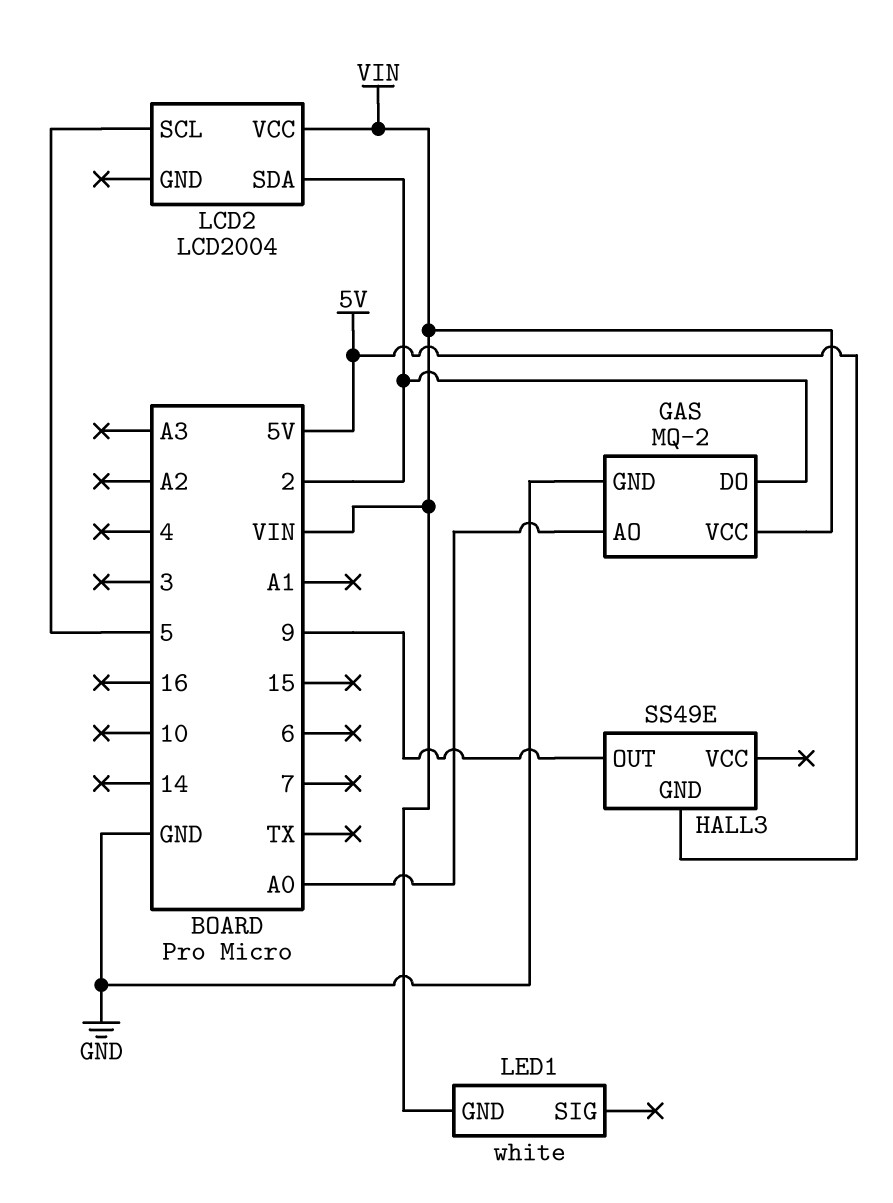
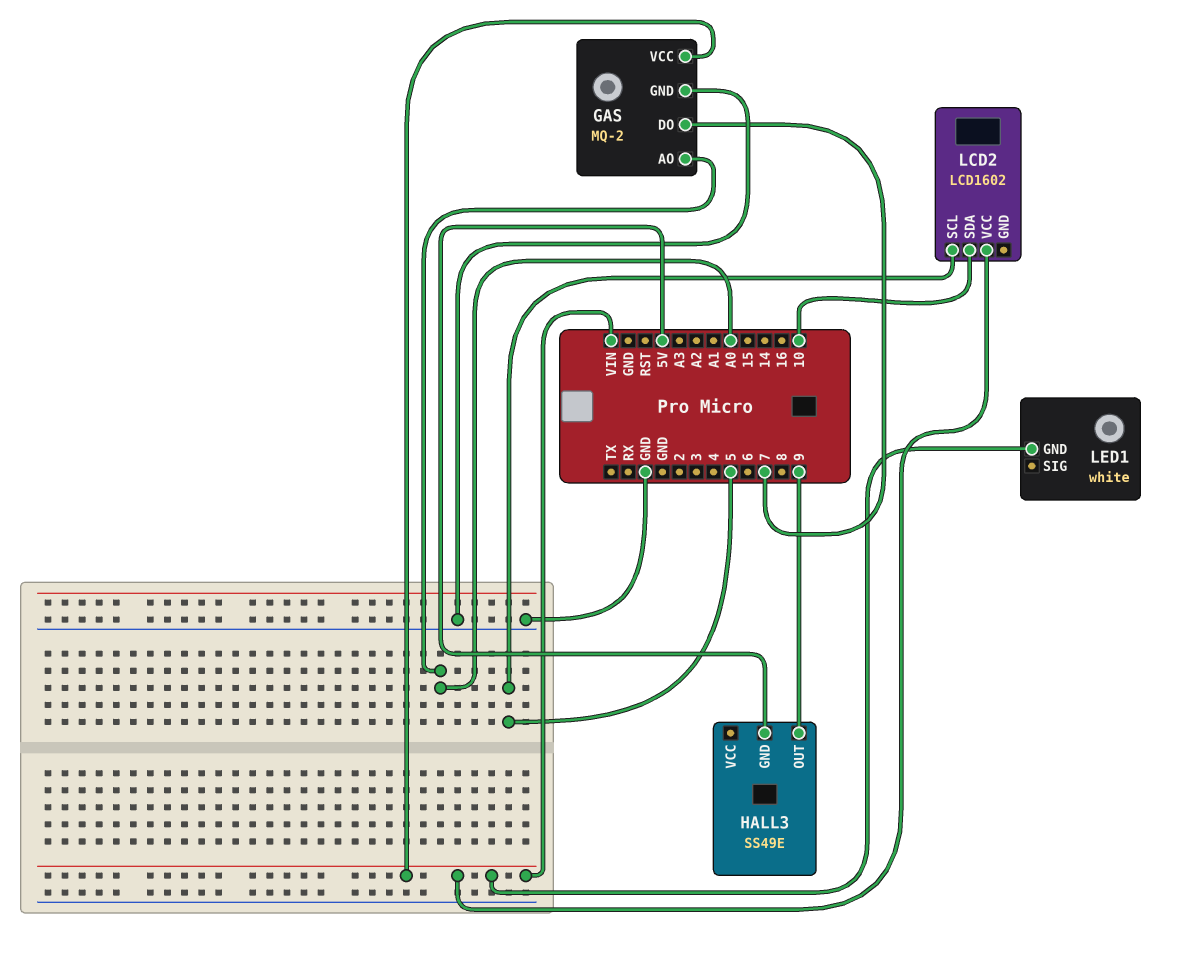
GAS pin DO: 2 -> 7
LCD2: LCD2004 -> LCD1602
LCD2 pin SDA: 2 -> 10

